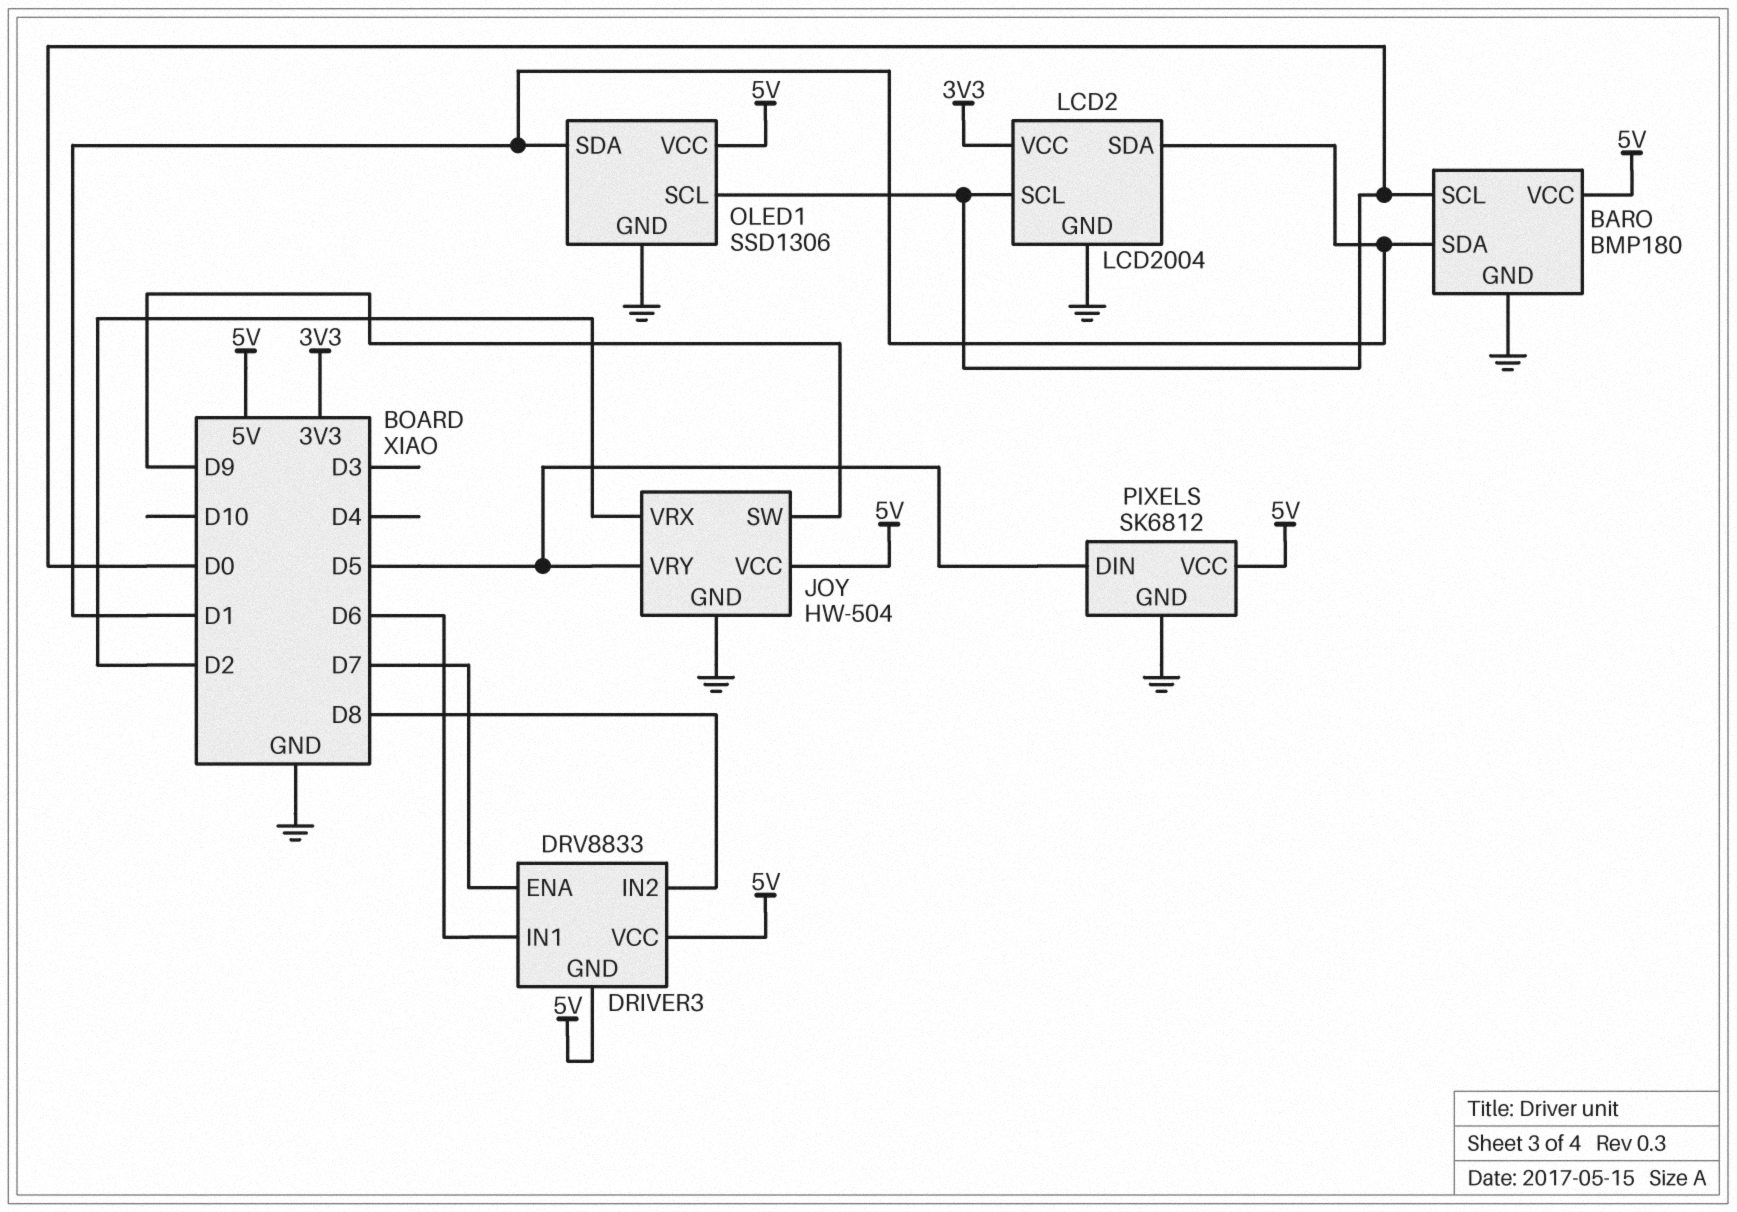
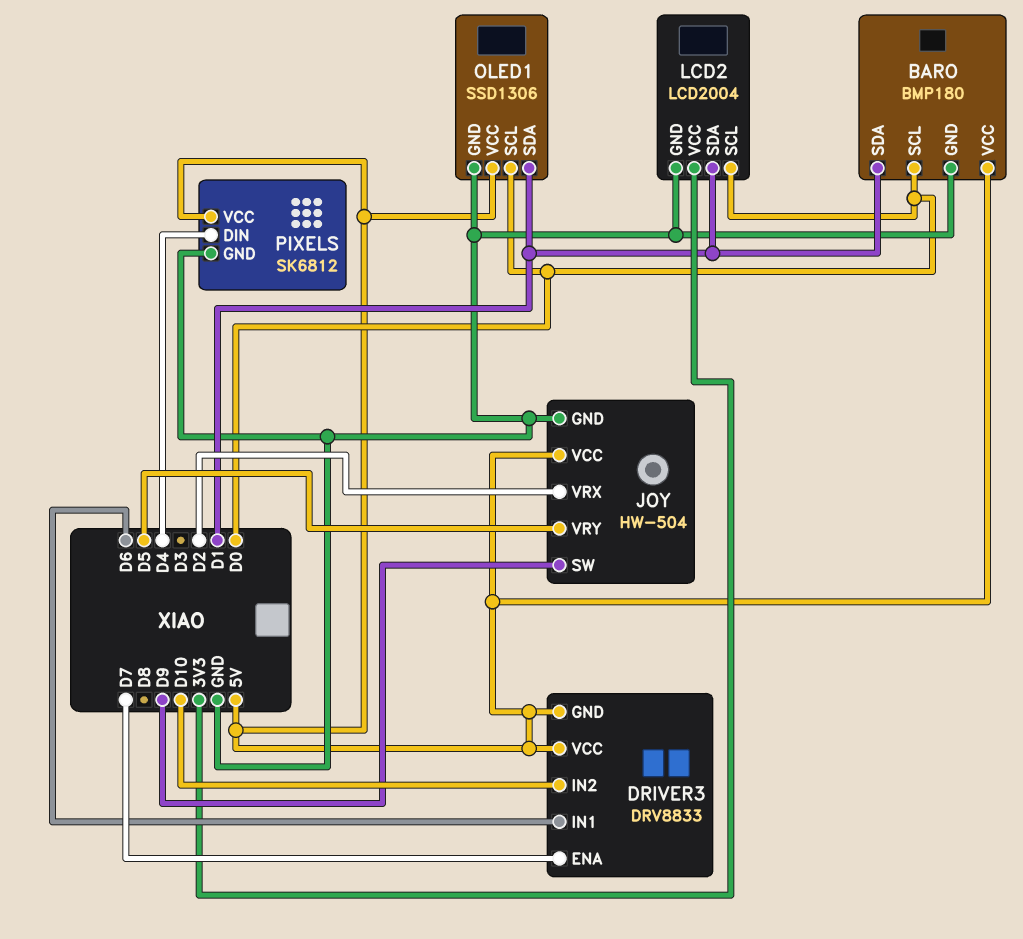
DRIVER3 pin IN2: D8 -> D10
PIXELS pin DIN: D5 -> D4

